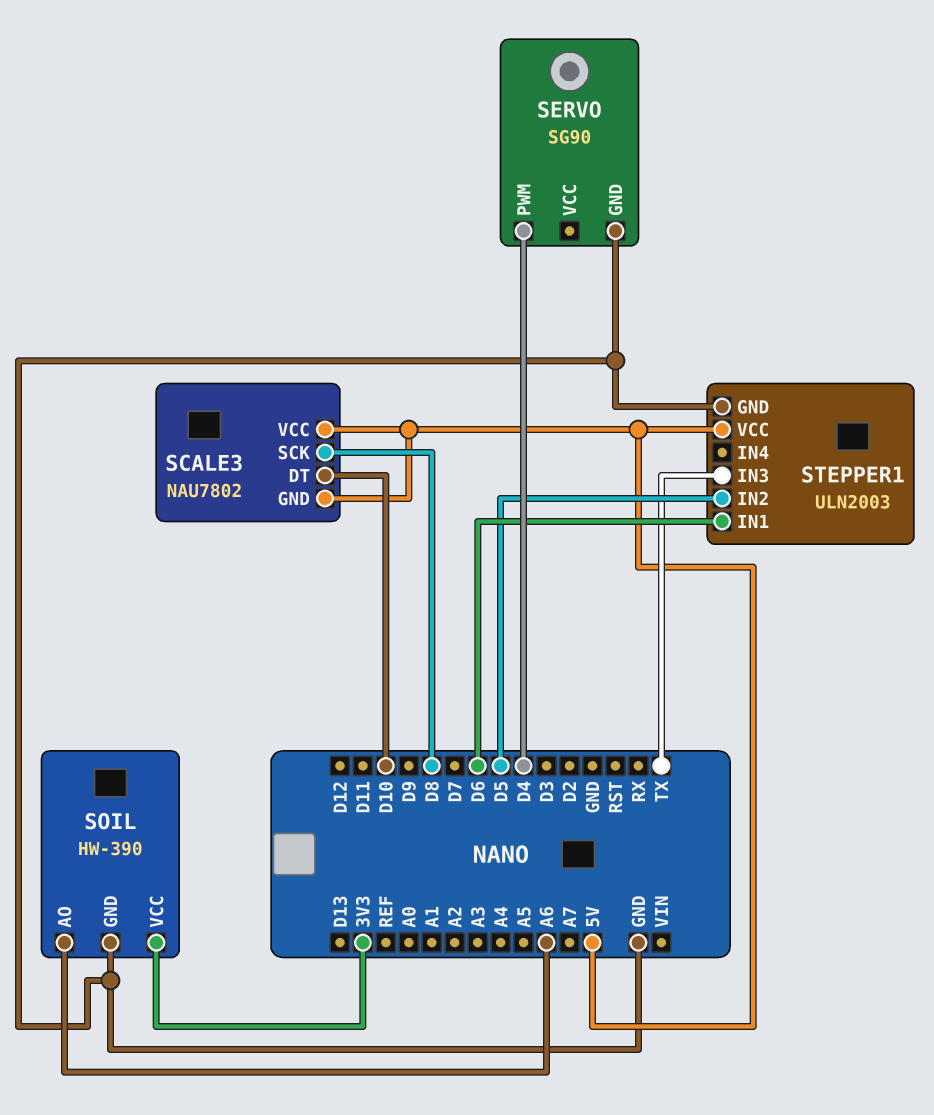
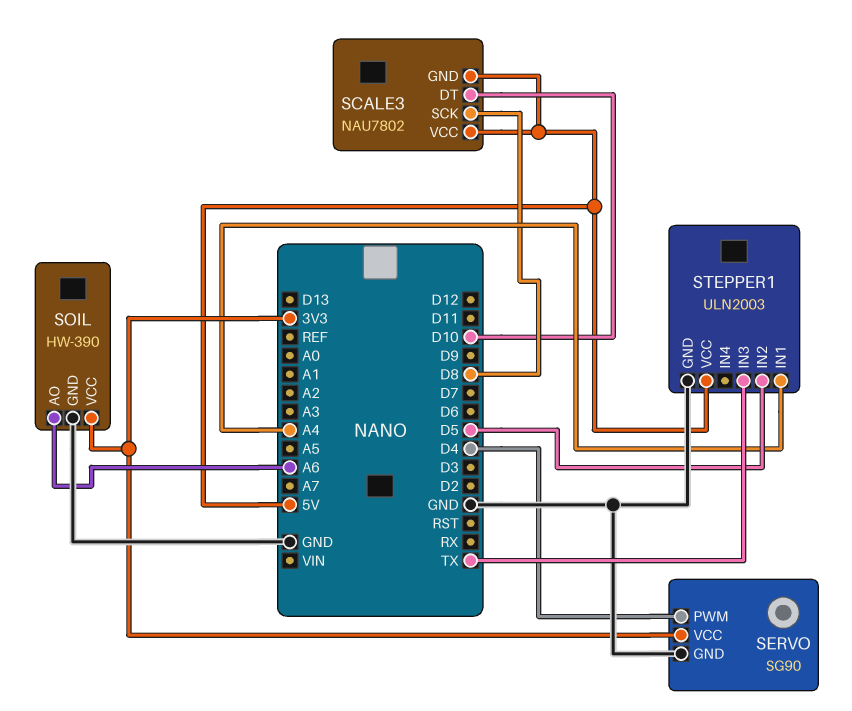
SERVO pin VCC: none -> 3V3
STEPPER1 pin IN1: D6 -> A4

